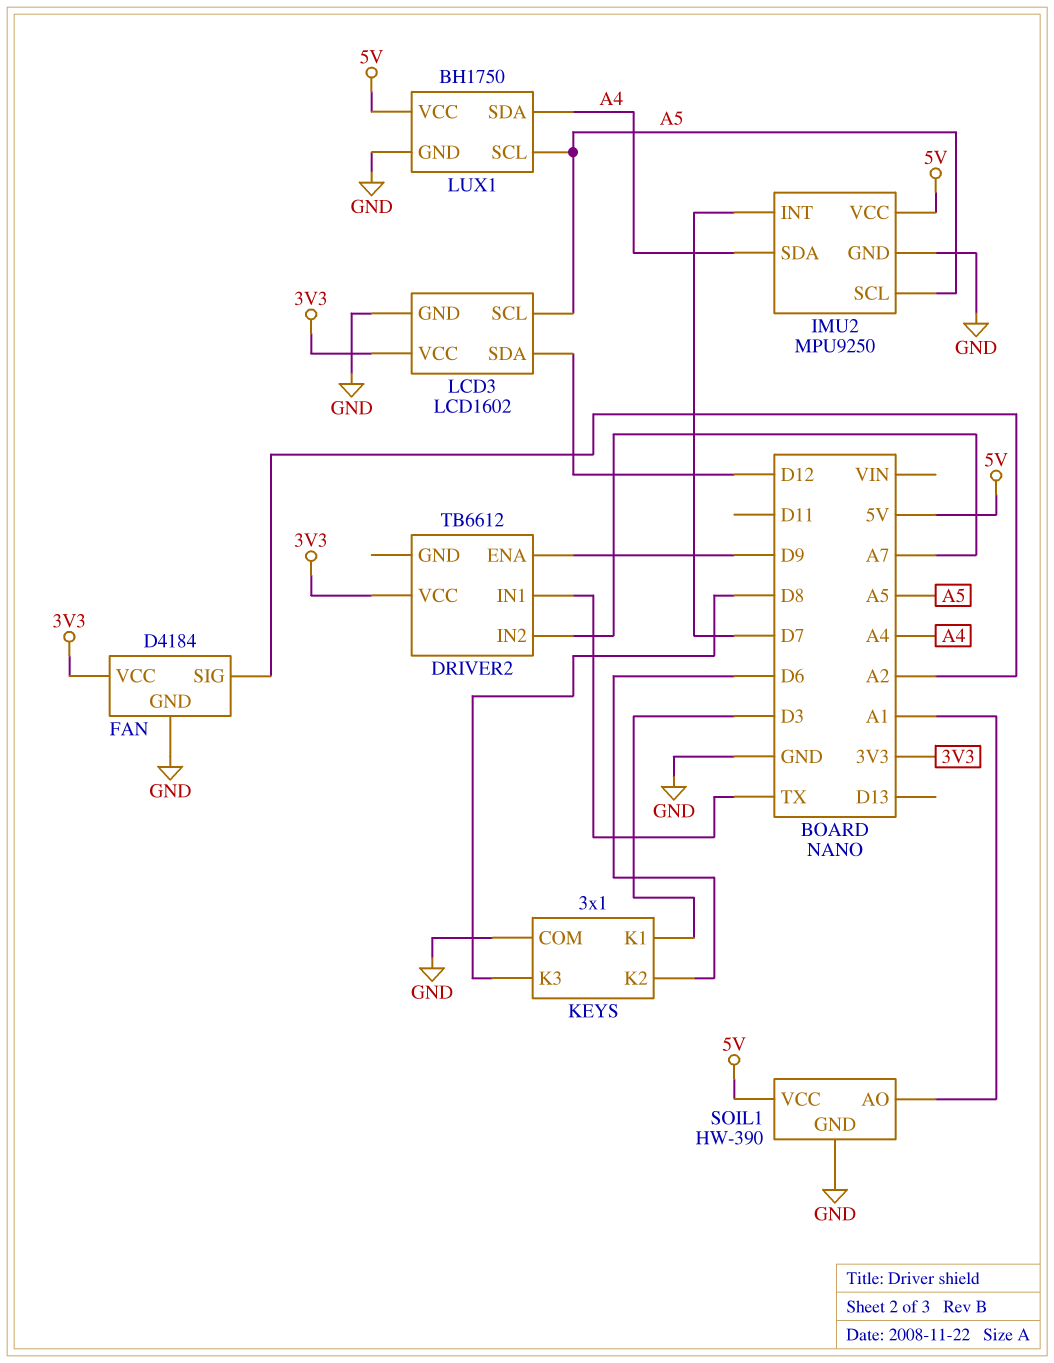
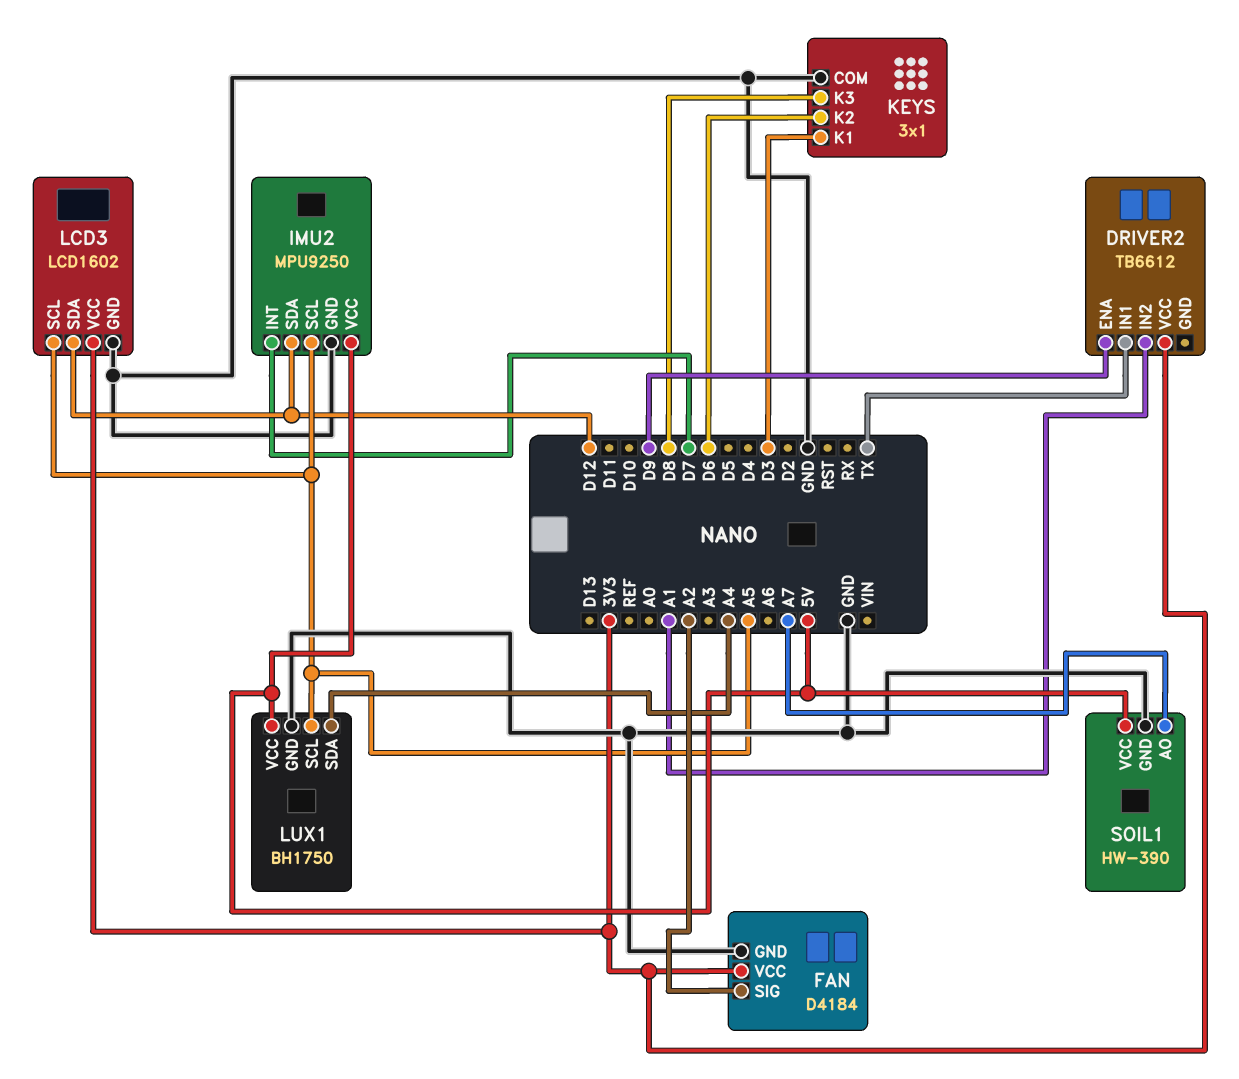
DRIVER2 pin IN2: A7 -> A1
IMU2 pin SDA: A4 -> D12
SOIL1 pin AO: A1 -> A7

